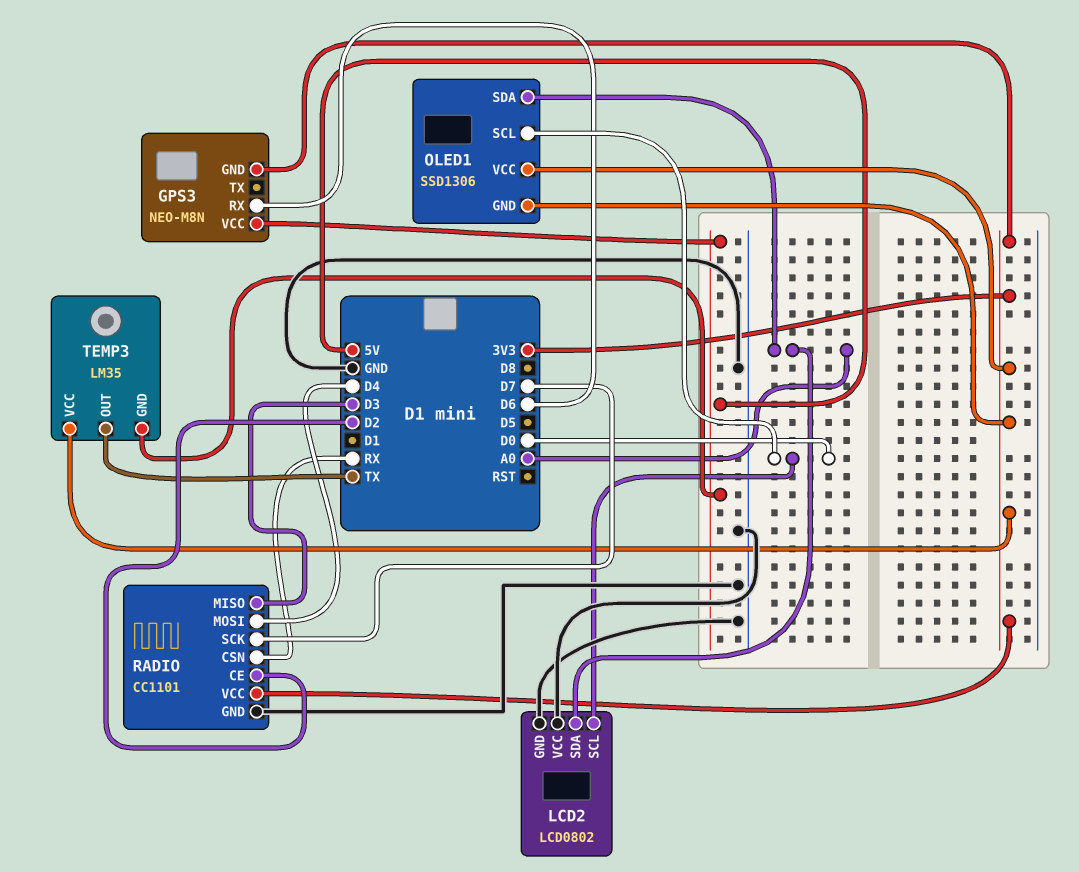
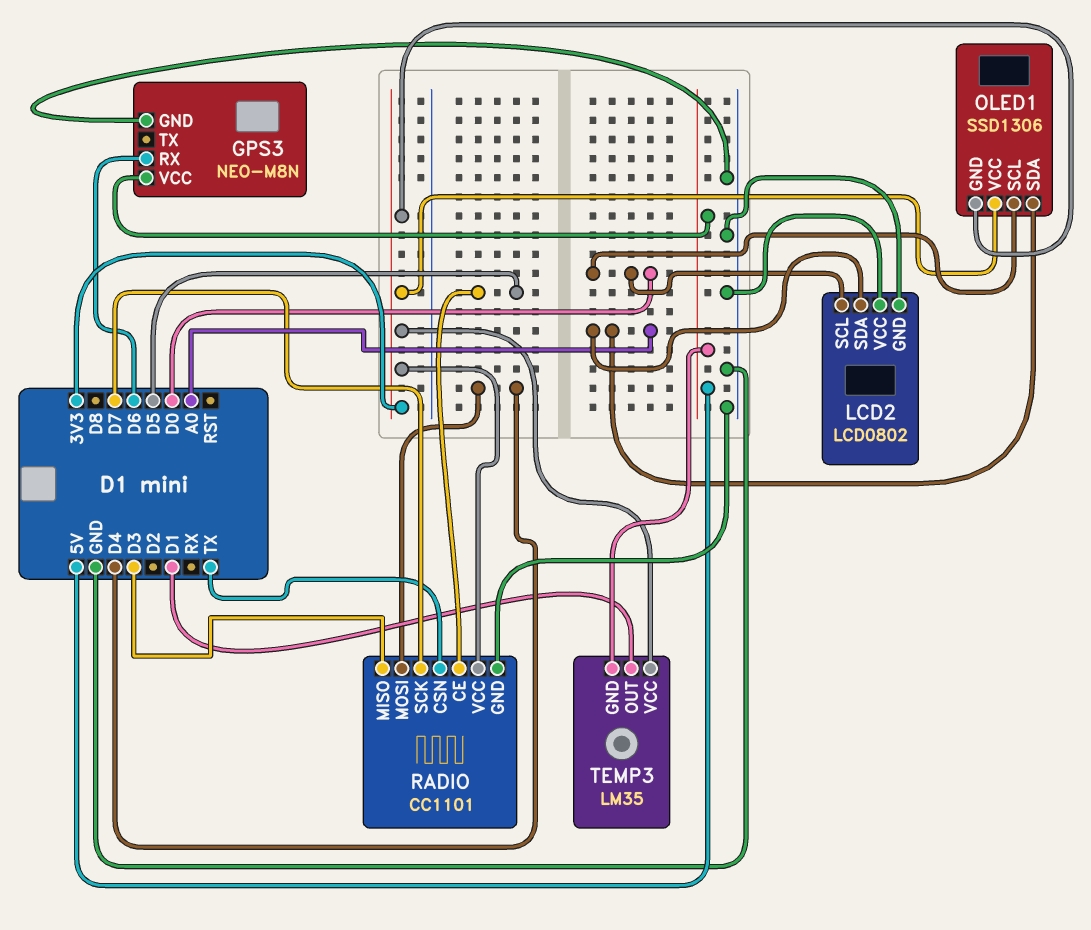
GPS3 pin GND: 3V3 -> GND
RADIO pin CE: D2 -> D5
RADIO pin CSN: RX -> TX
TEMP3 pin OUT: TX -> D1

